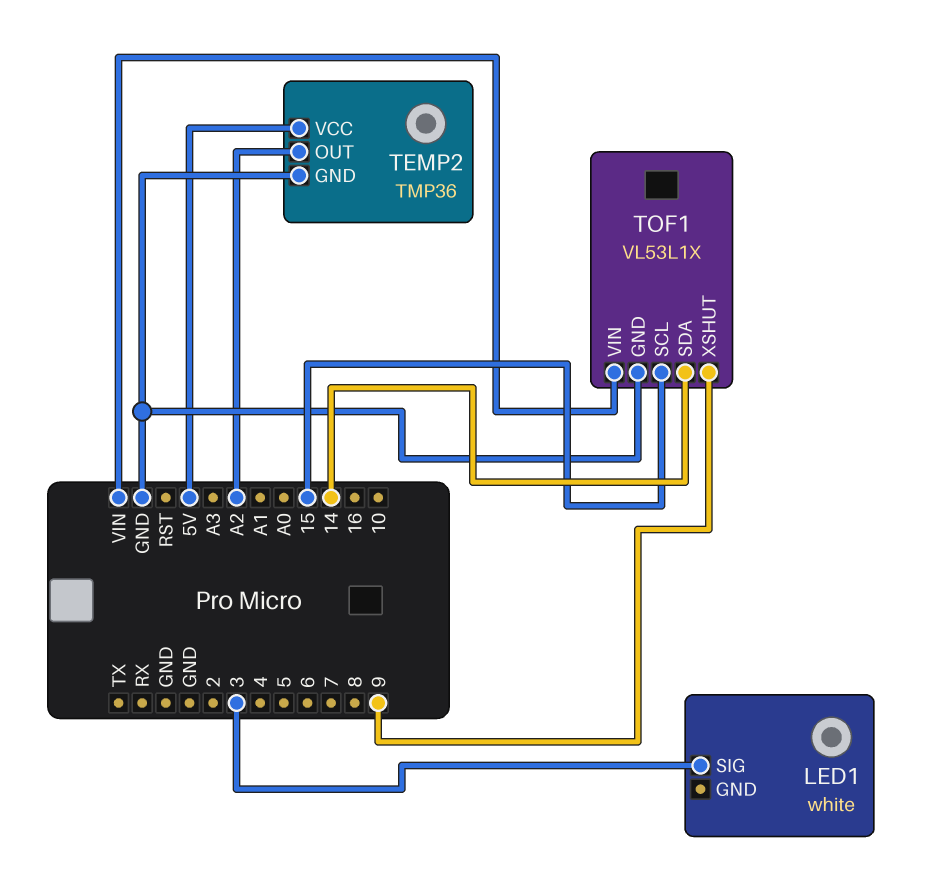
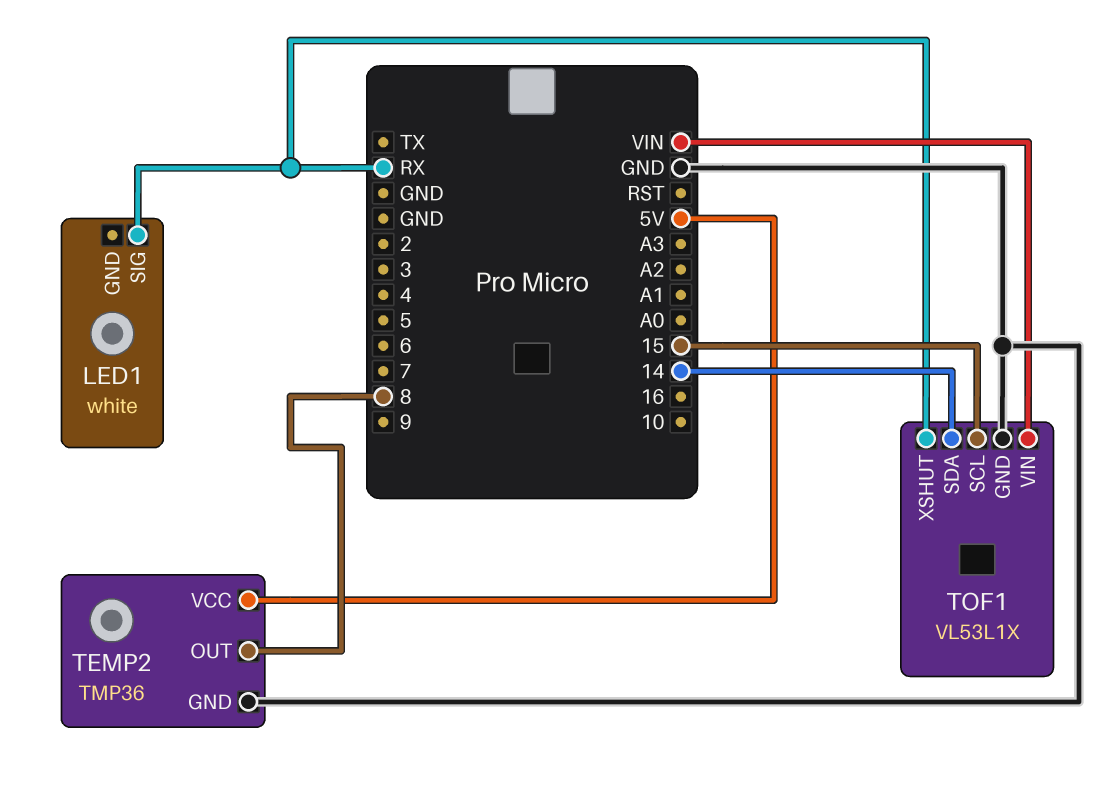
LED1 pin SIG: 3 -> RX
TEMP2 pin OUT: A2 -> 8
TOF1 pin XSHUT: 9 -> RX

